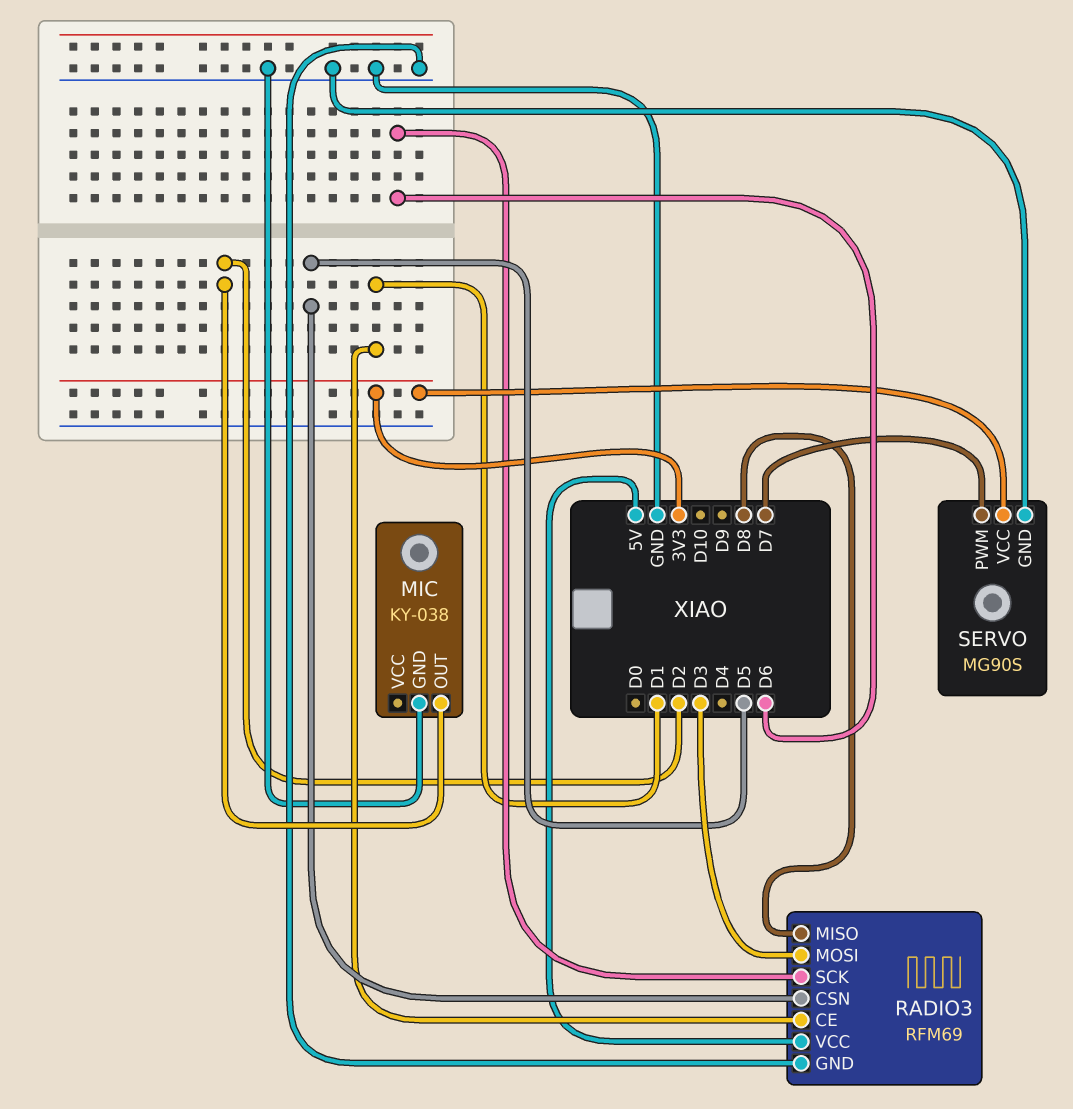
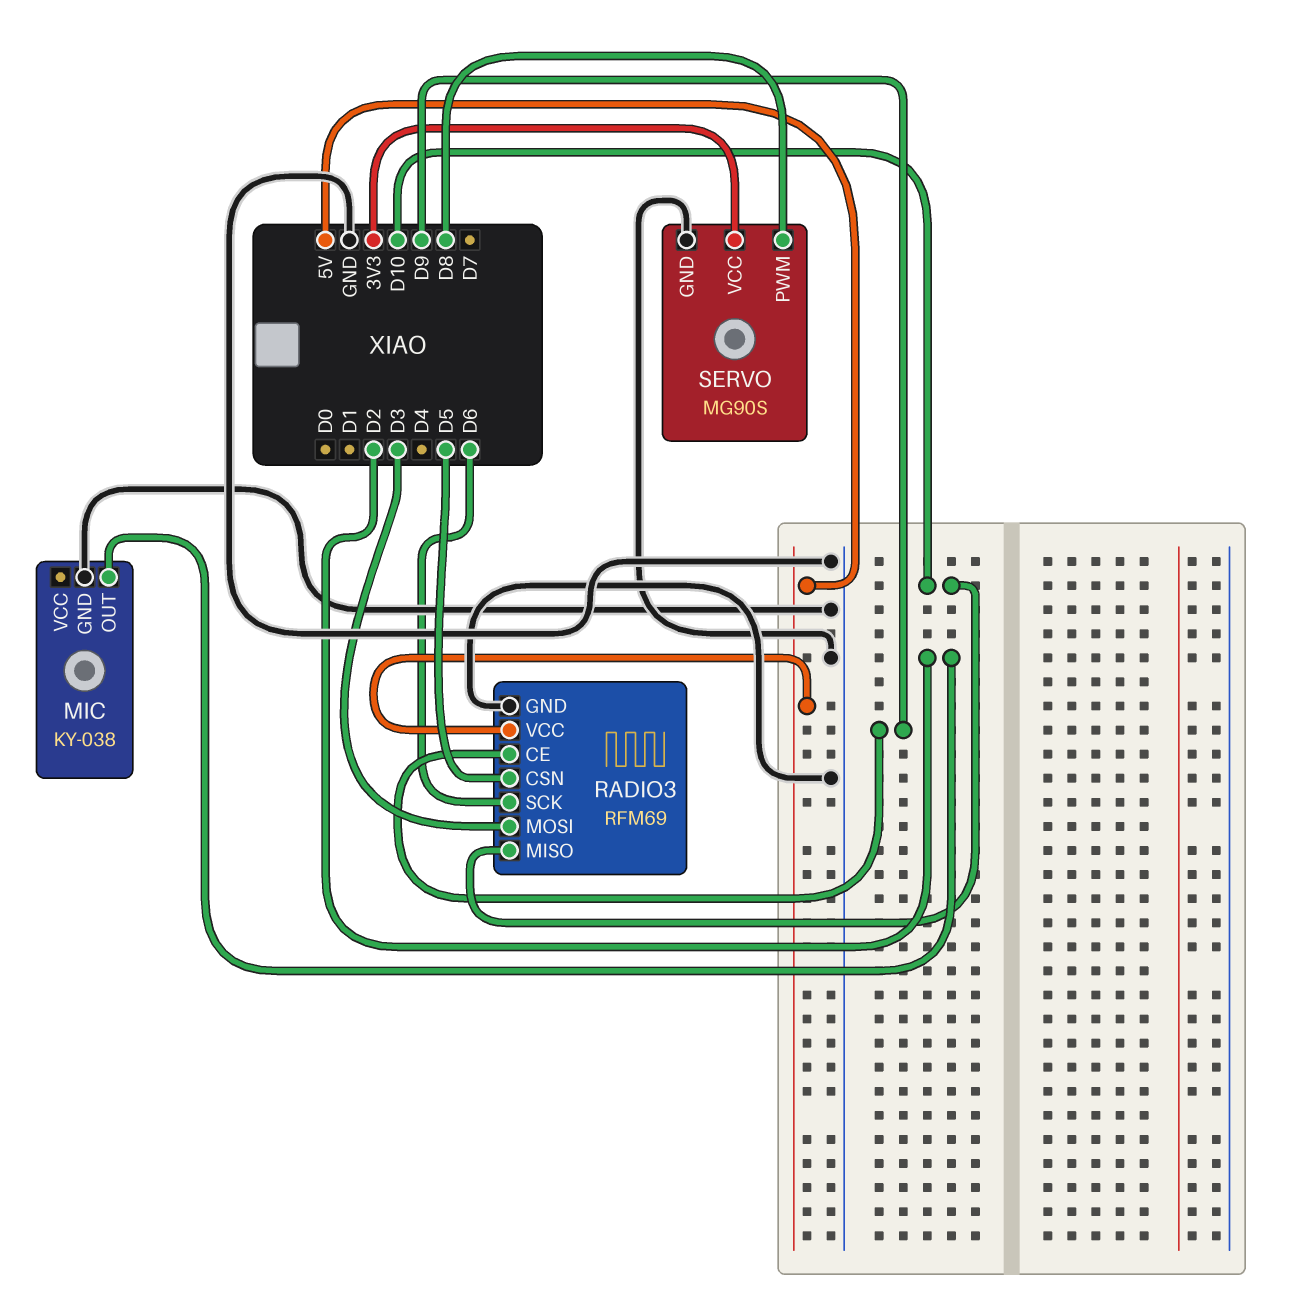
RADIO3 pin CE: D1 -> D9
RADIO3 pin MISO: D8 -> D10
SERVO pin PWM: D7 -> D8

